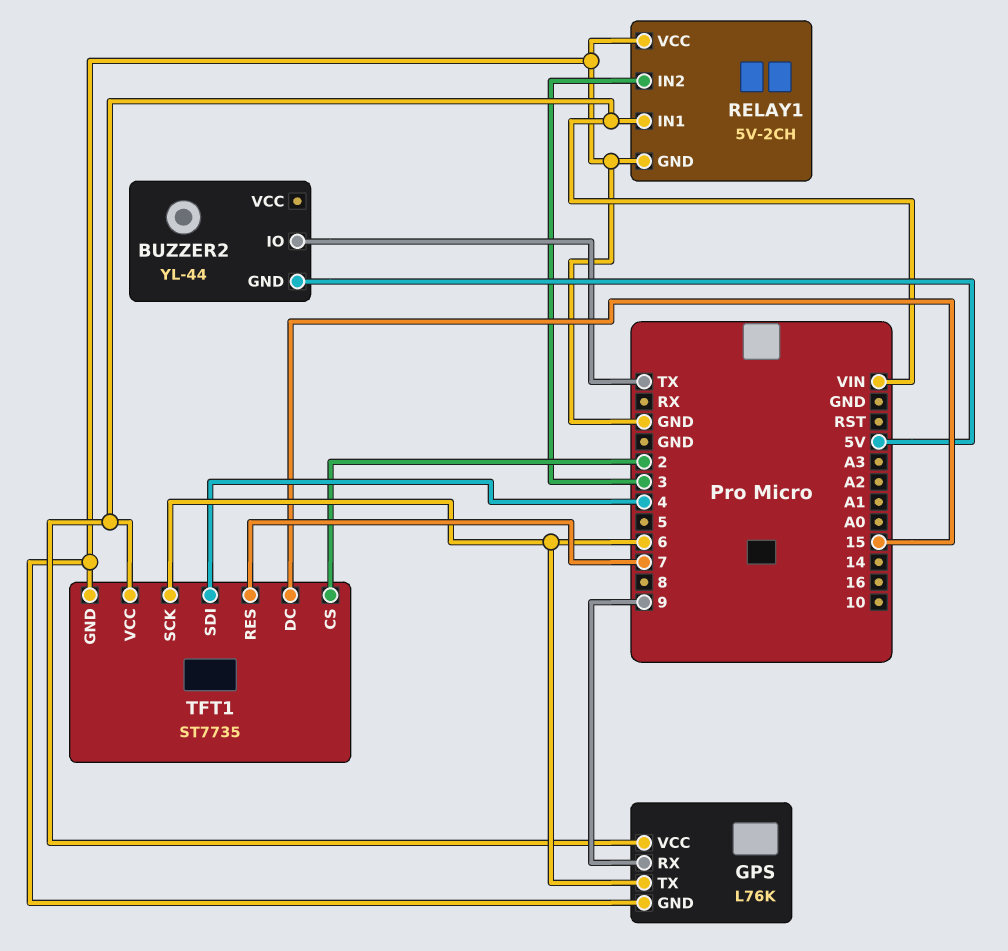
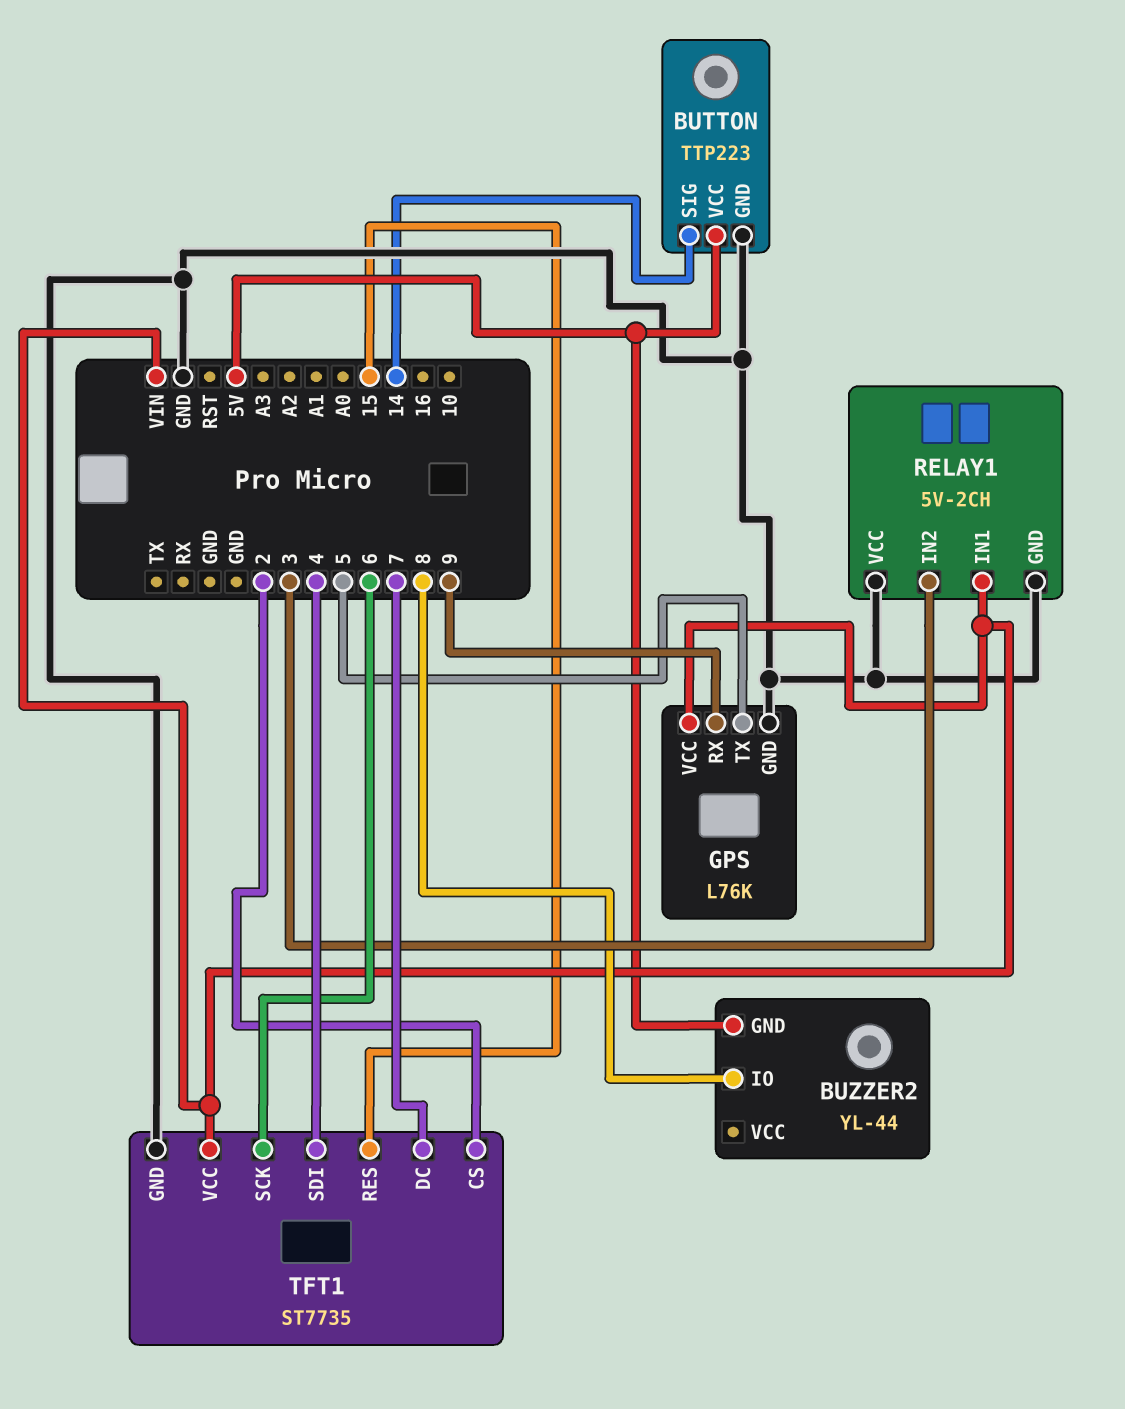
BUTTON: none -> TTP223
BUTTON pin GND: none -> GND
BUTTON pin SIG: none -> 14
BUTTON pin VCC: none -> 5V
BUZZER2 pin IO: TX -> 8
GPS pin TX: 6 -> 5
TFT1 pin DC: 15 -> 7
TFT1 pin RES: 7 -> 15

